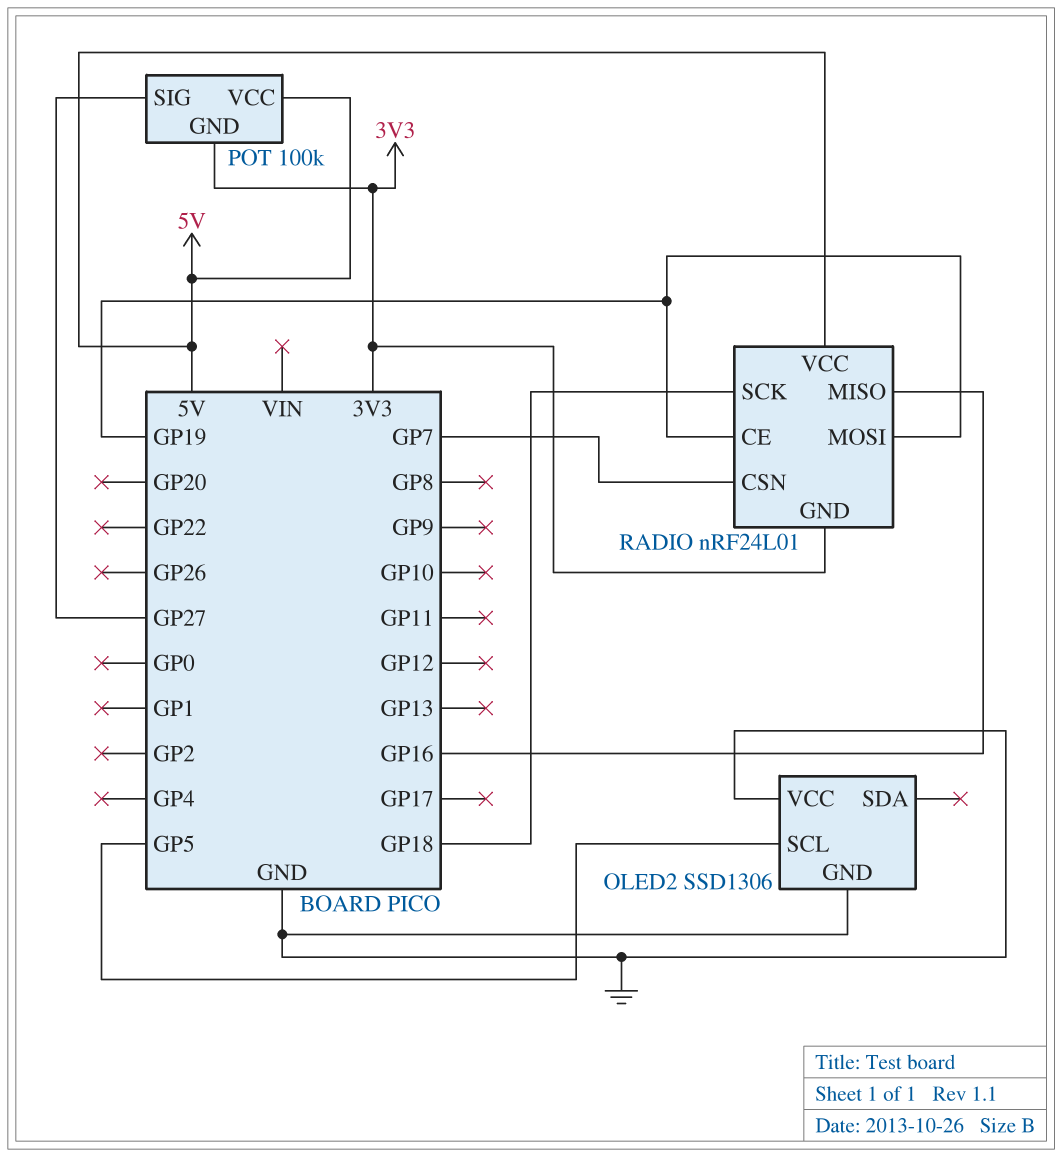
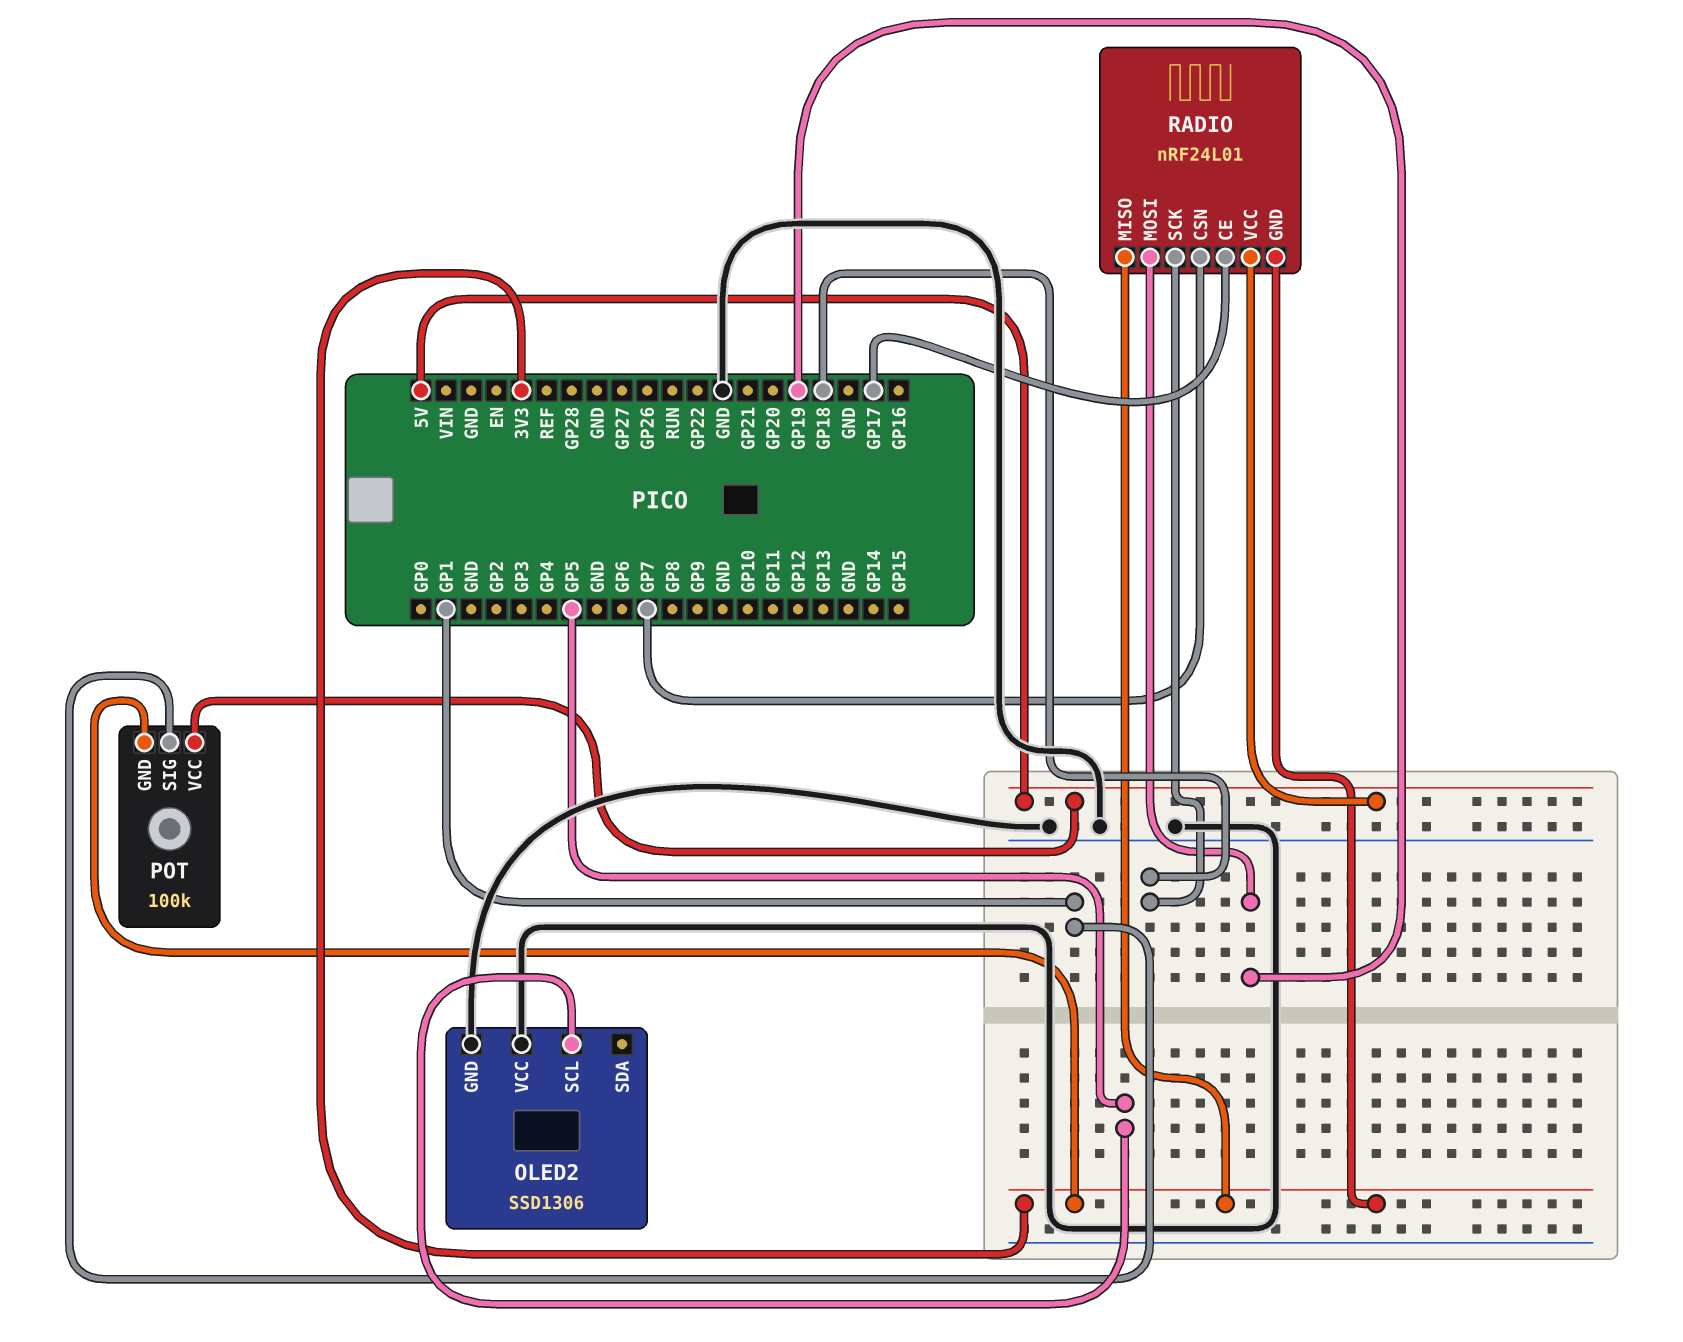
POT pin SIG: GP27 -> GP1
RADIO pin CE: GP19 -> GP17
RADIO pin MISO: GP16 -> 3V3

